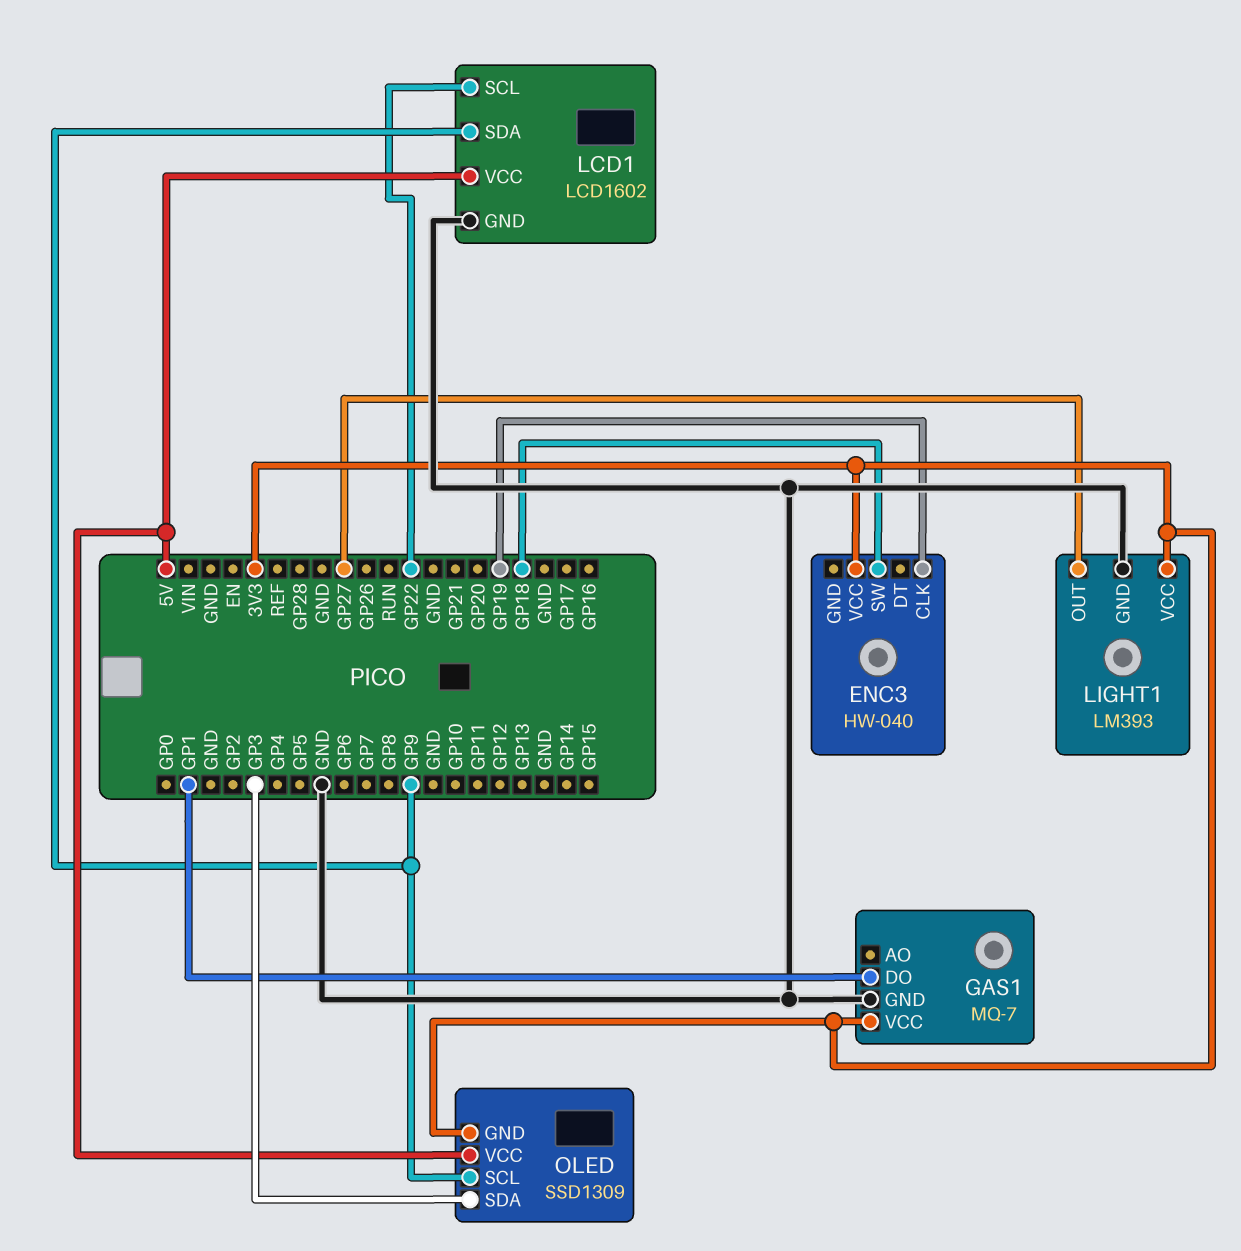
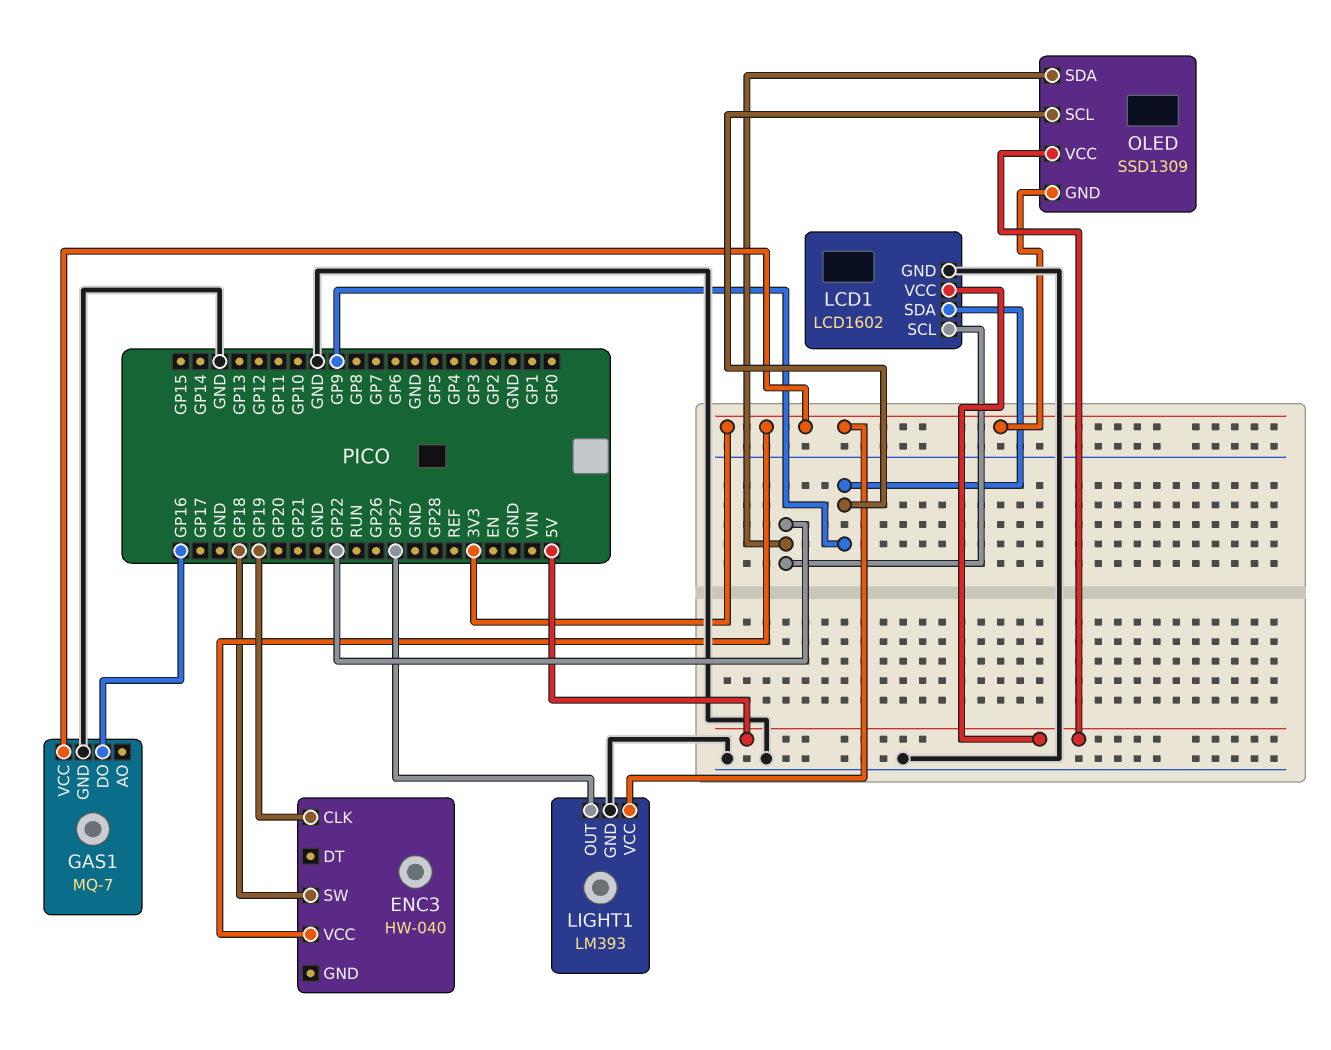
GAS1 pin DO: GP1 -> GP16
OLED pin SDA: GP3 -> GP22

